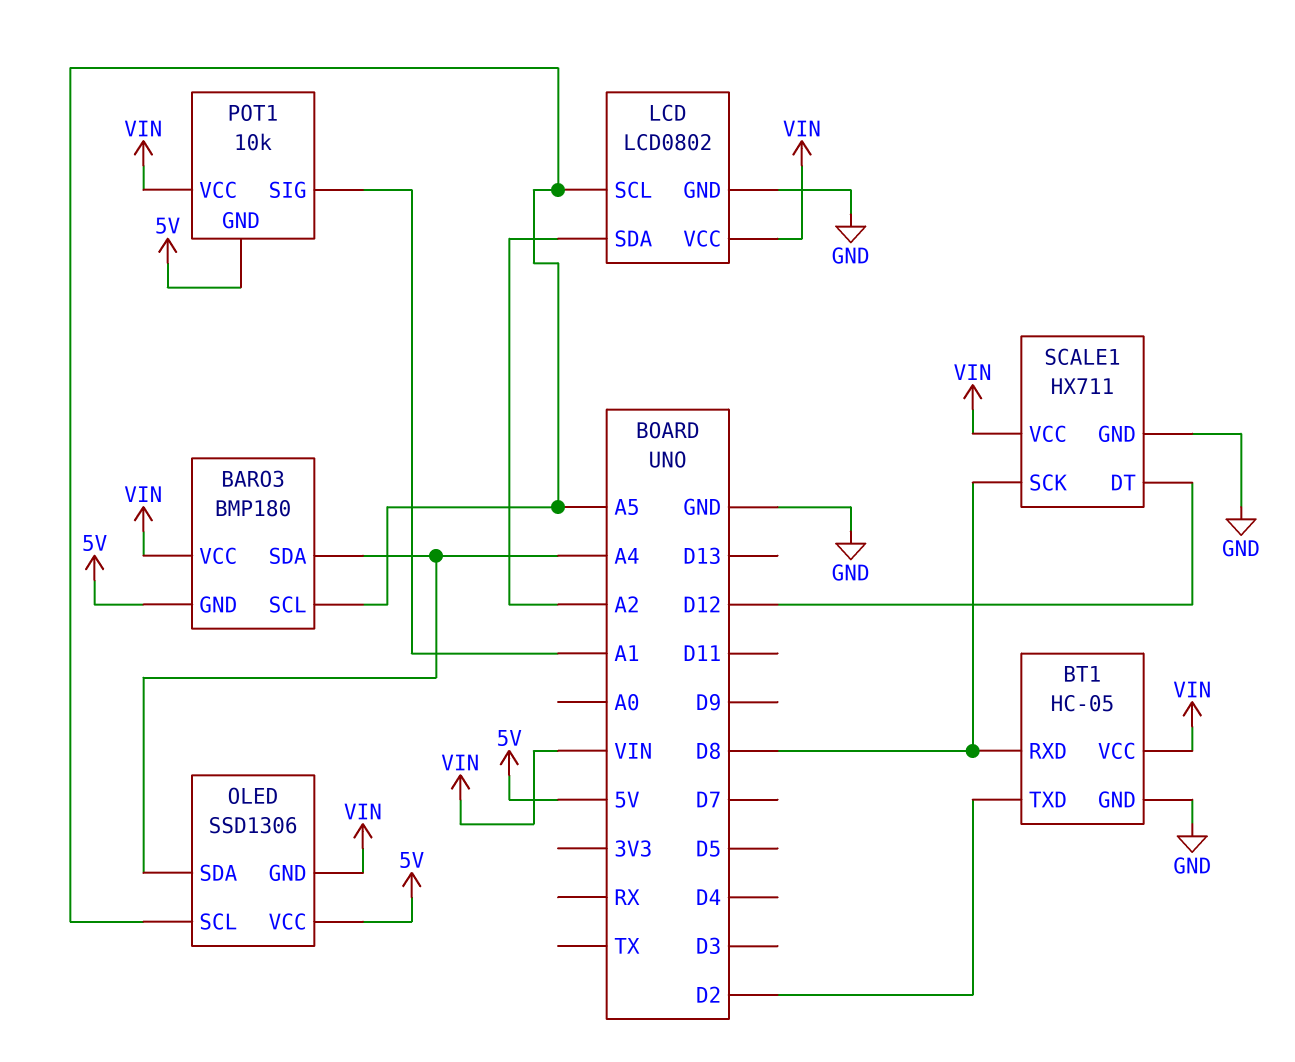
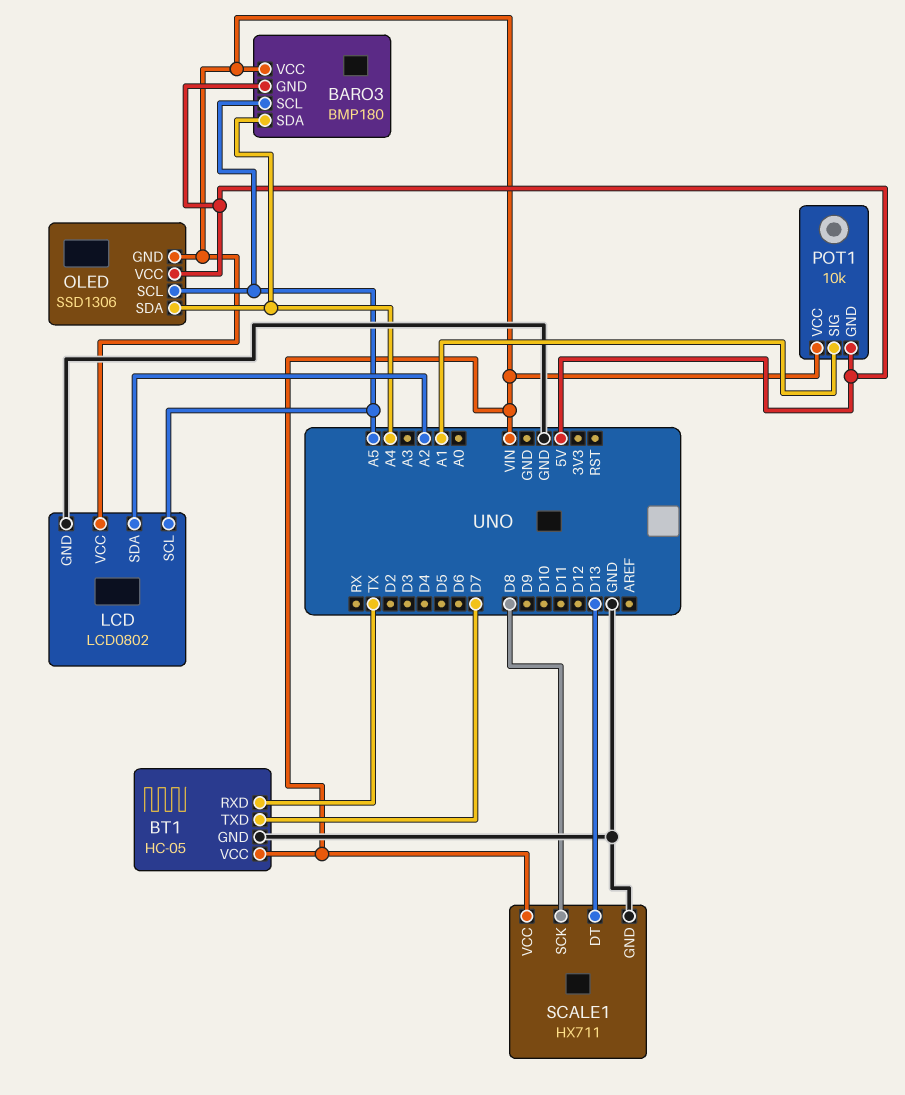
BT1 pin RXD: D8 -> TX
BT1 pin TXD: D2 -> D7
SCALE1 pin DT: D12 -> D13

